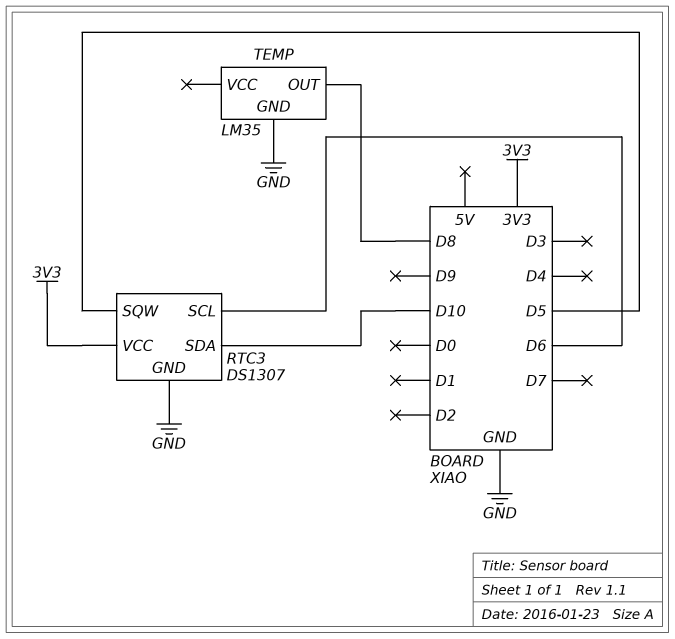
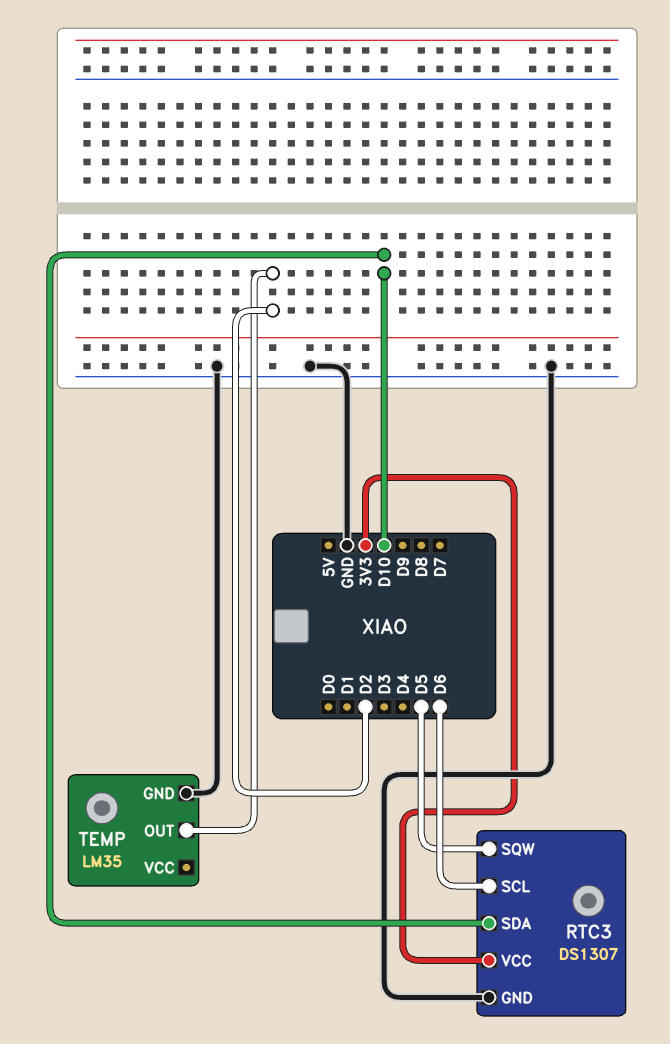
TEMP pin OUT: D8 -> D2

